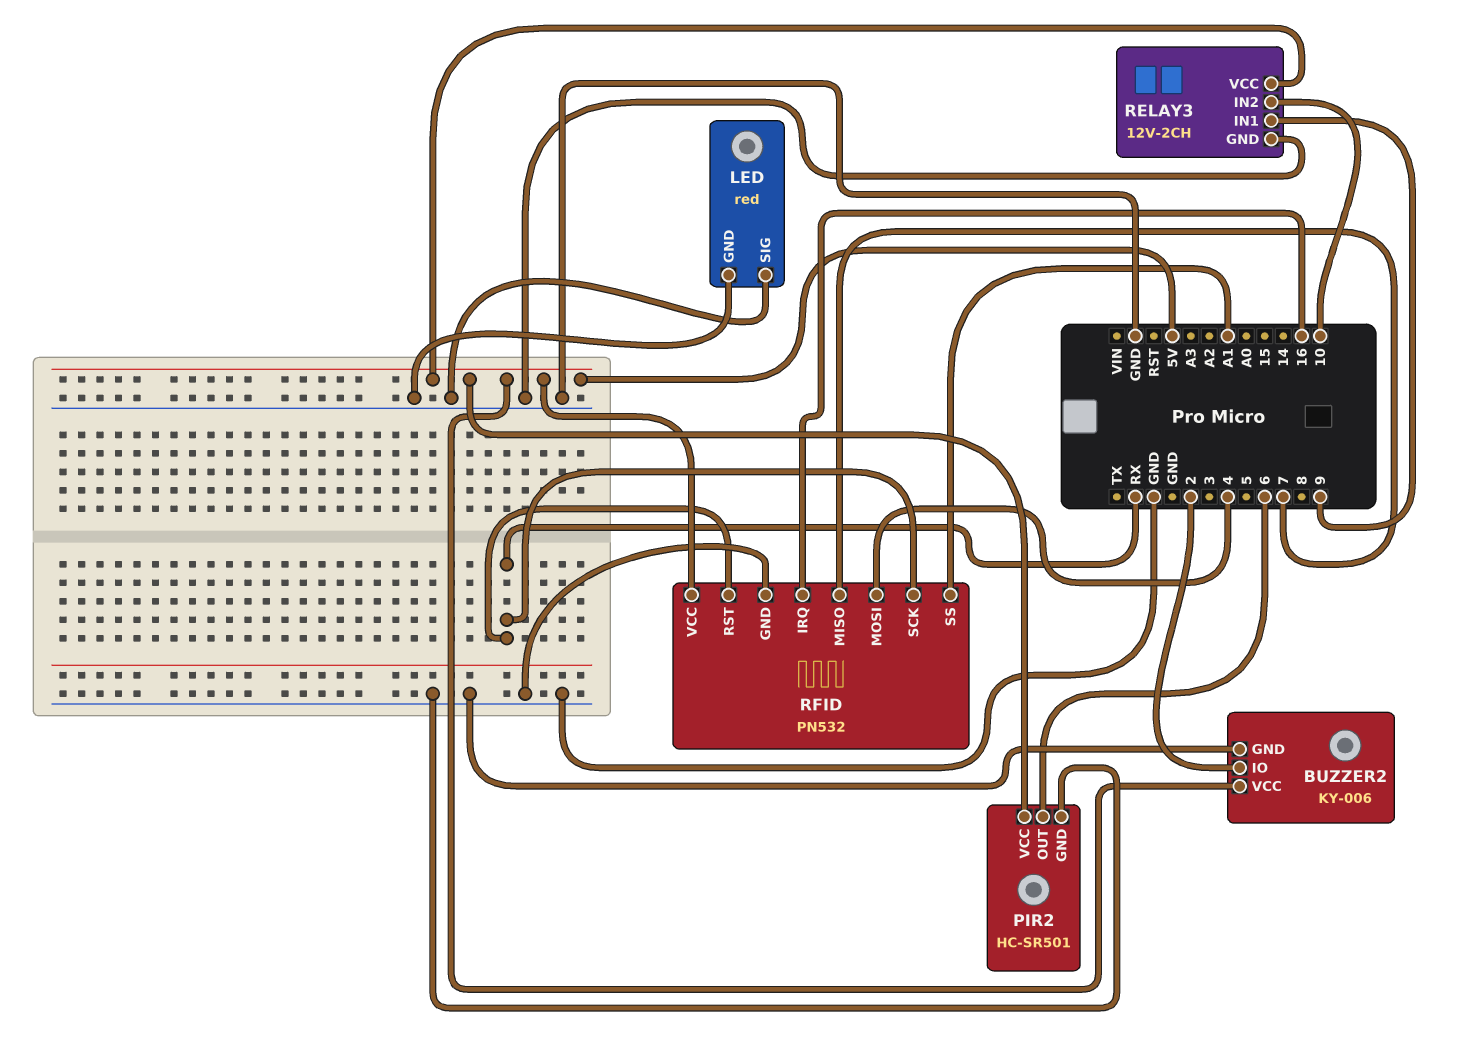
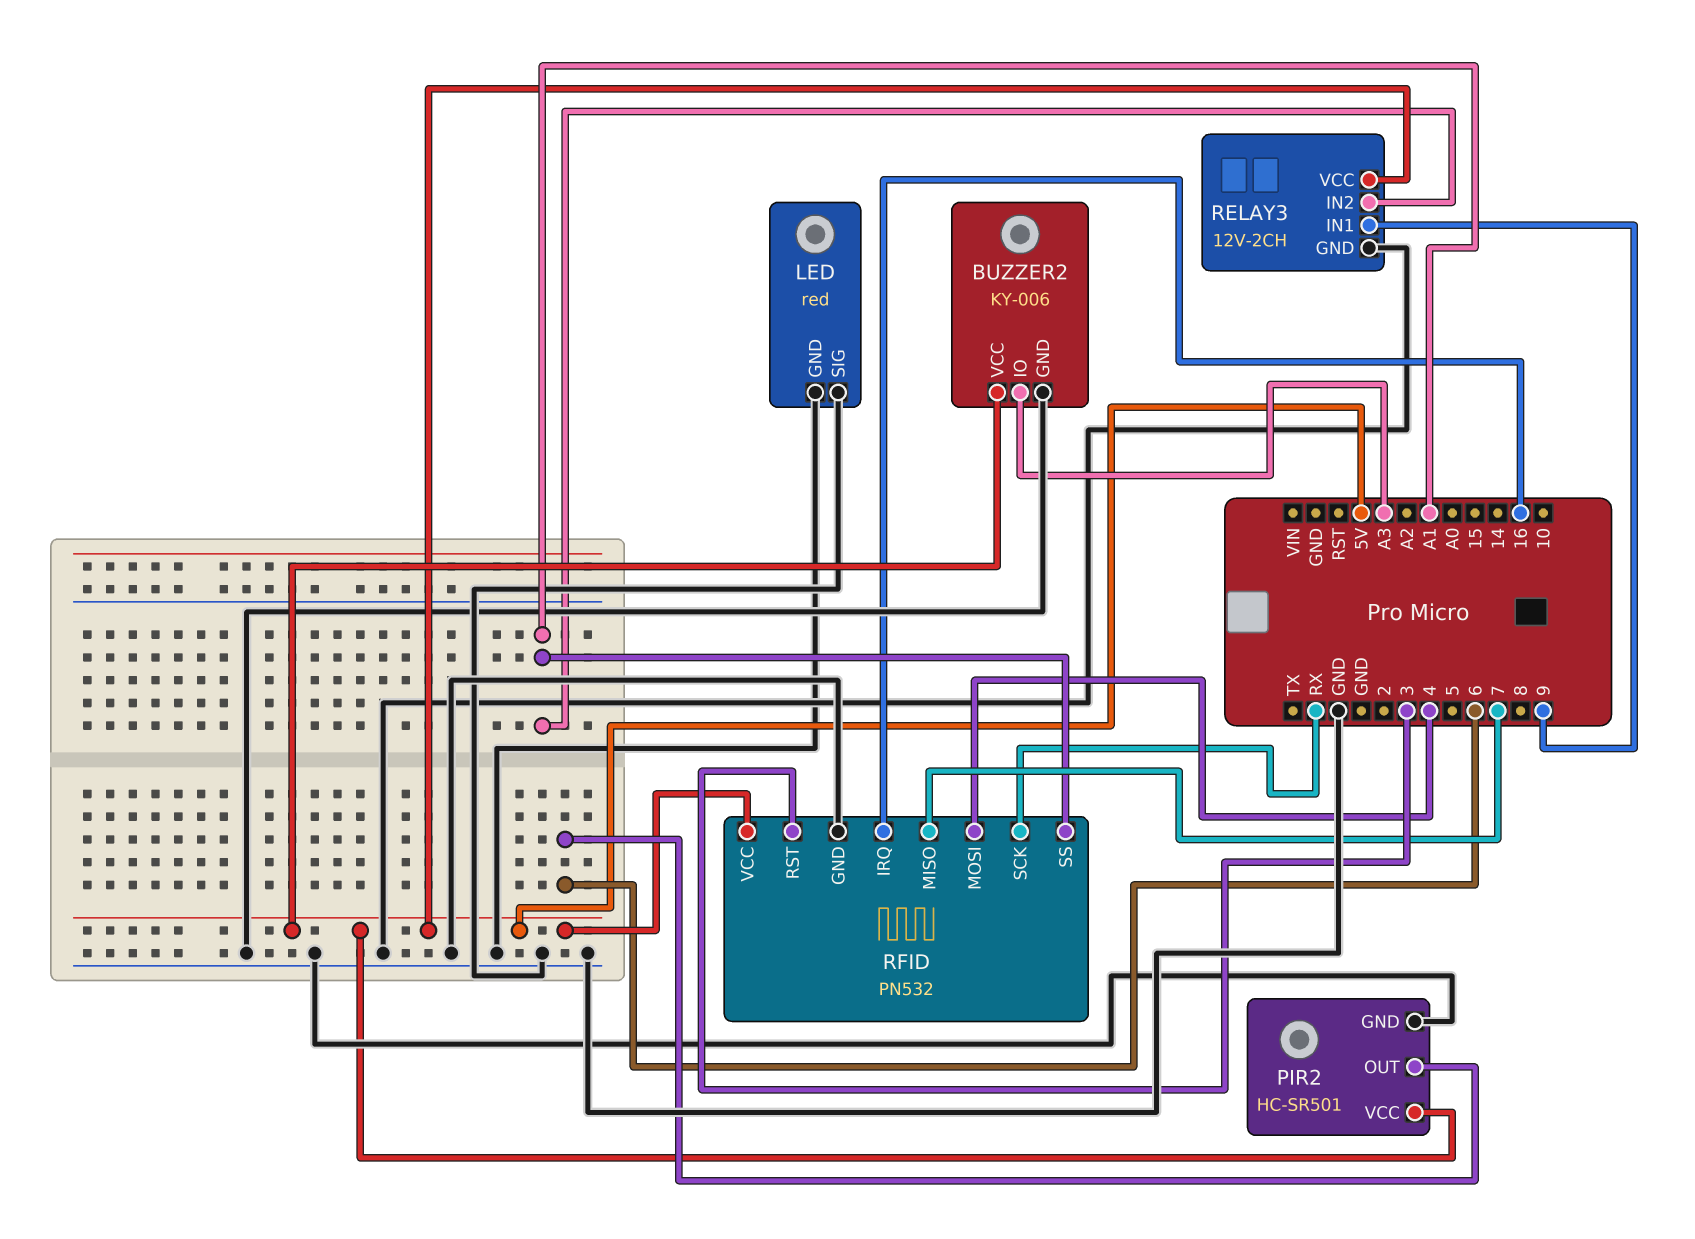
BUZZER2 pin IO: 2 -> A3
RELAY3 pin IN2: 10 -> A1
RFID pin RST: RX -> 3

